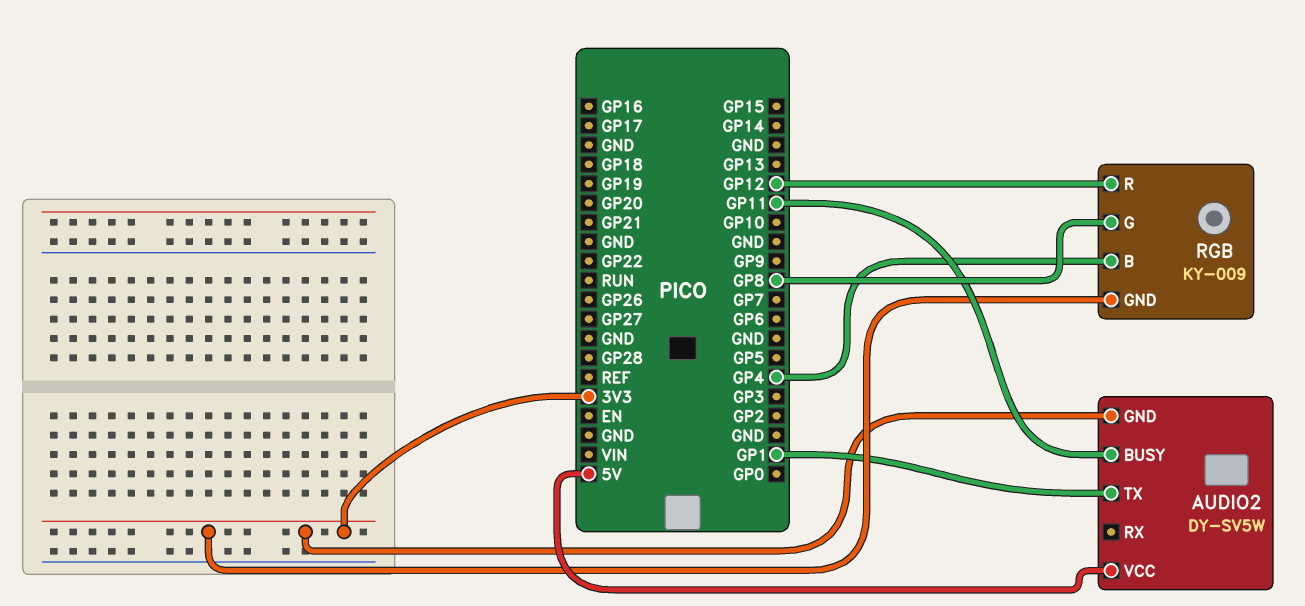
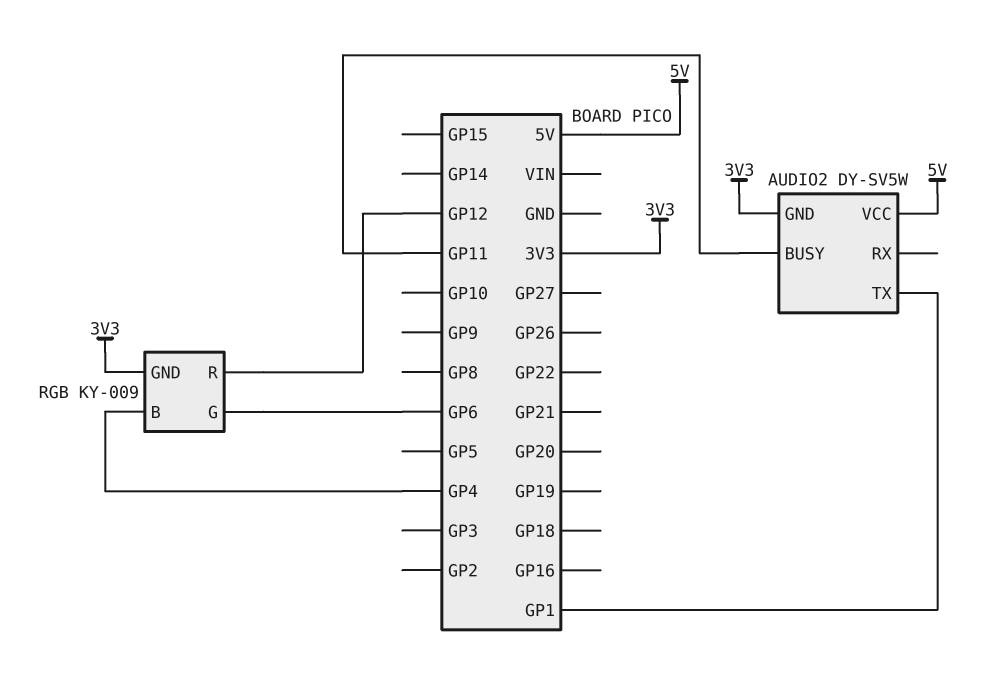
RGB pin G: GP8 -> GP6

